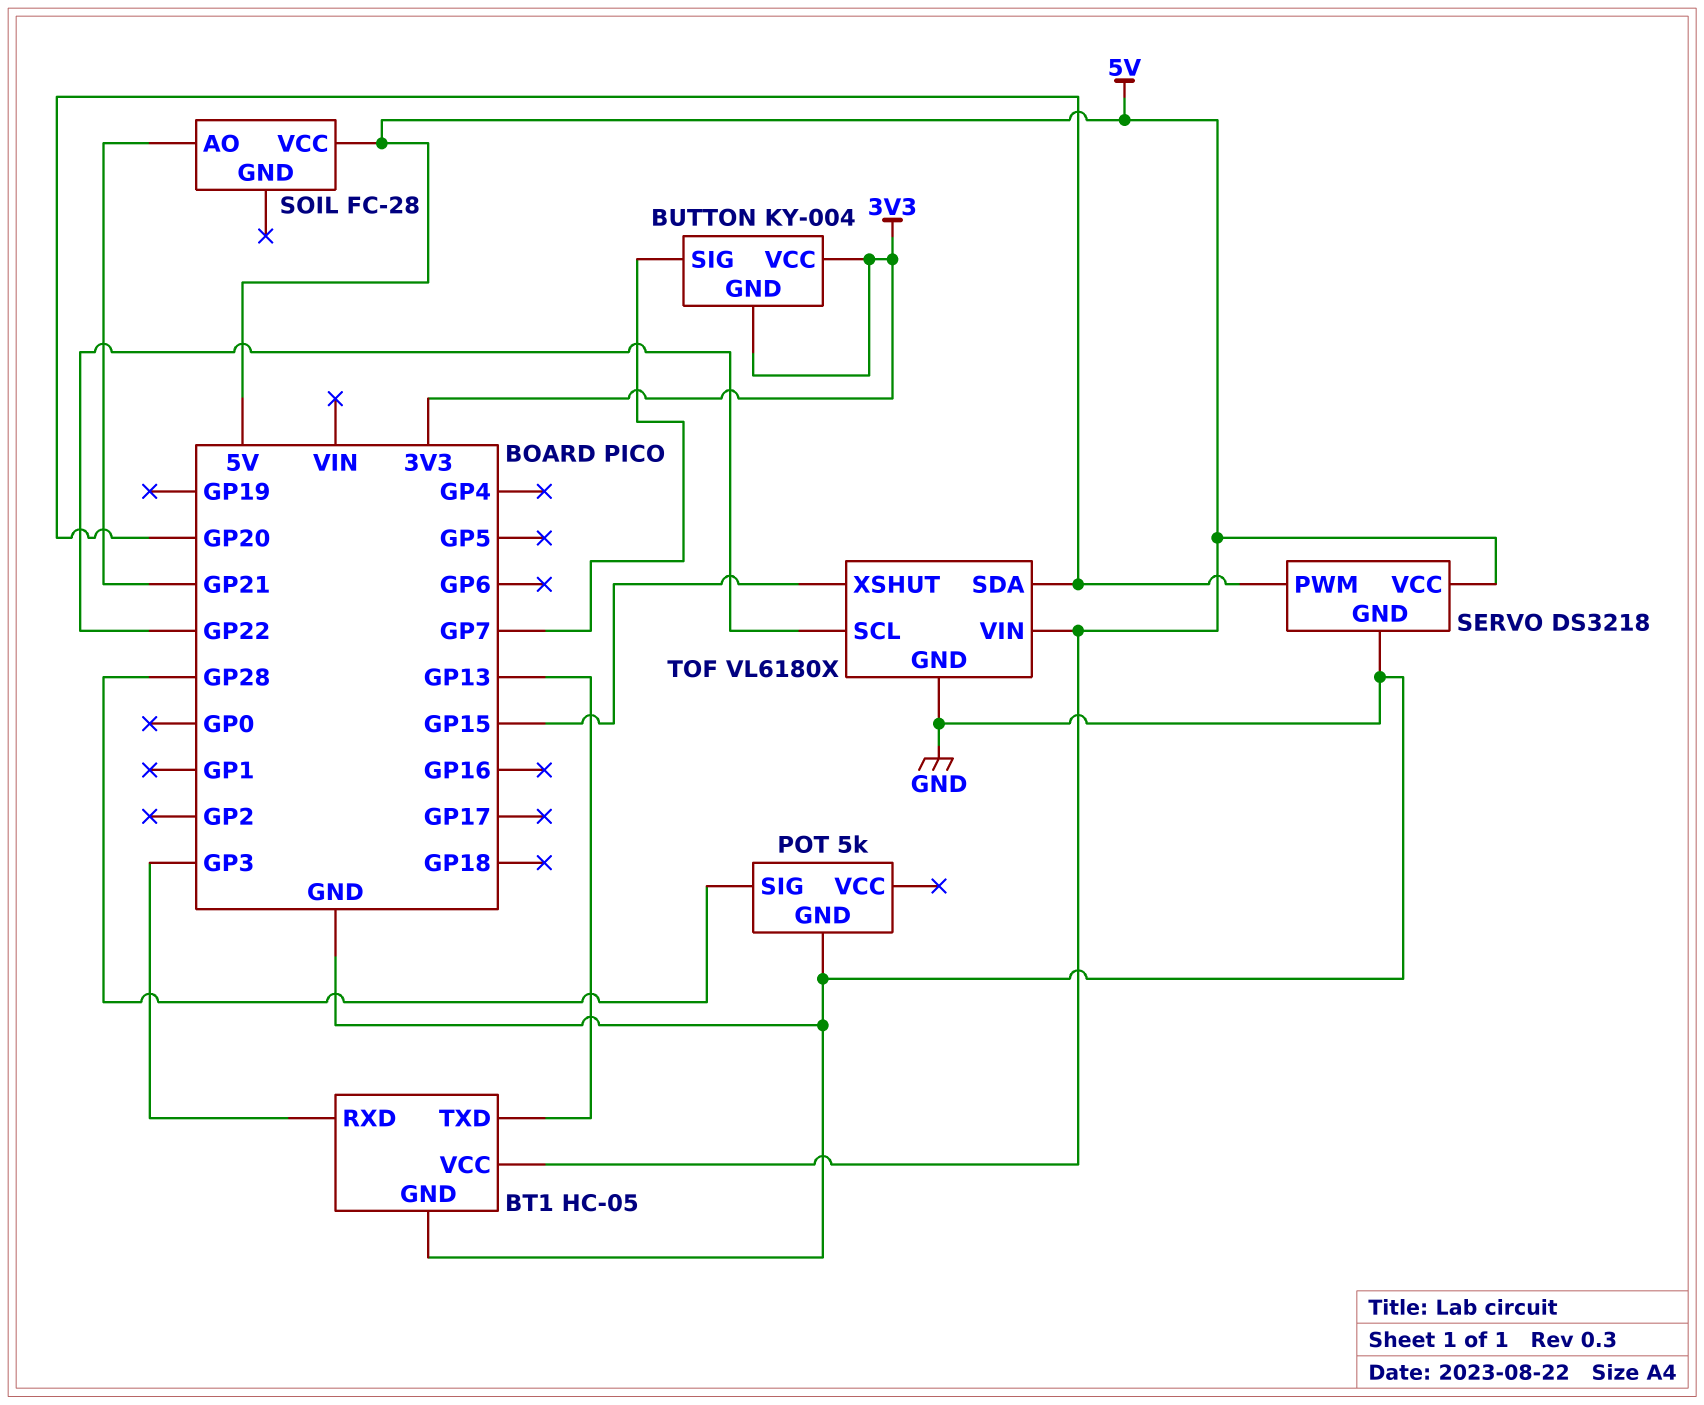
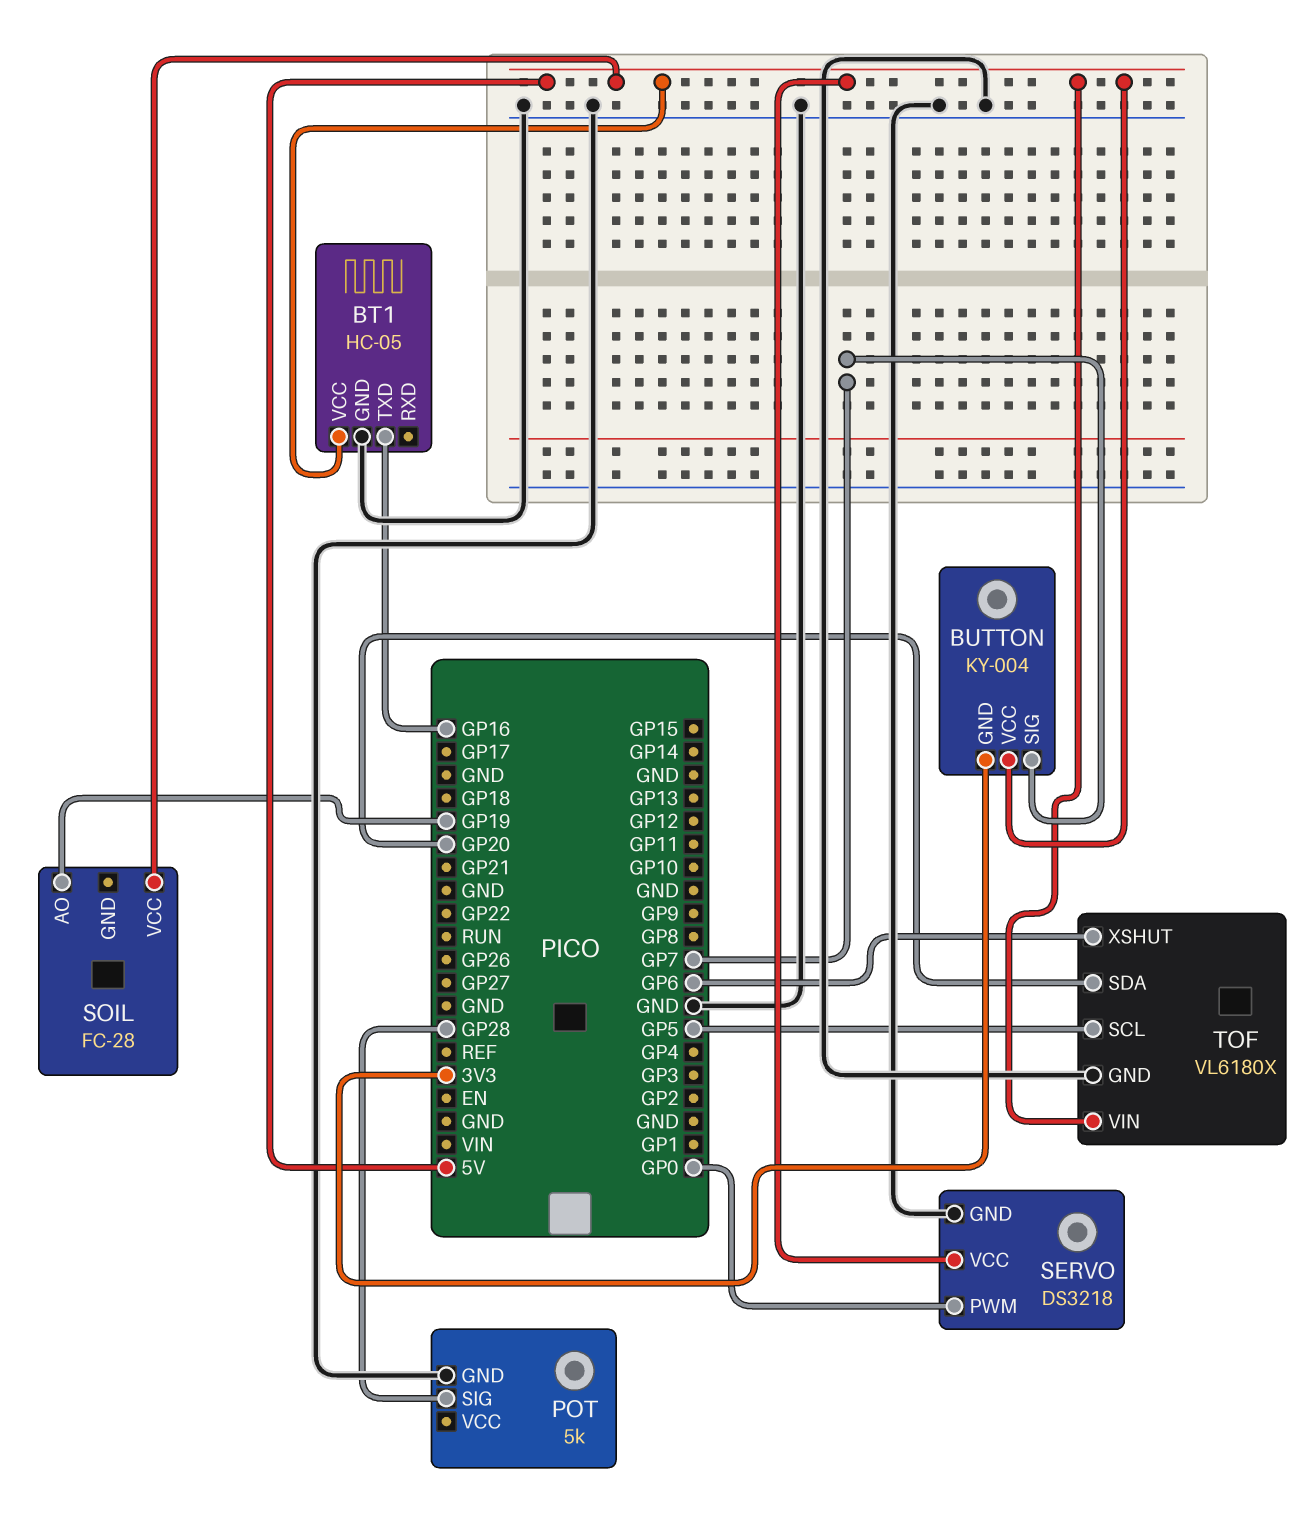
BT1 pin RXD: GP3 -> none
BT1 pin TXD: GP13 -> GP16
BUTTON pin VCC: 3V3 -> 5V
SERVO pin PWM: GP20 -> GP0
SOIL pin AO: GP21 -> GP19
TOF pin SCL: GP22 -> GP5
TOF pin XSHUT: GP15 -> GP6

